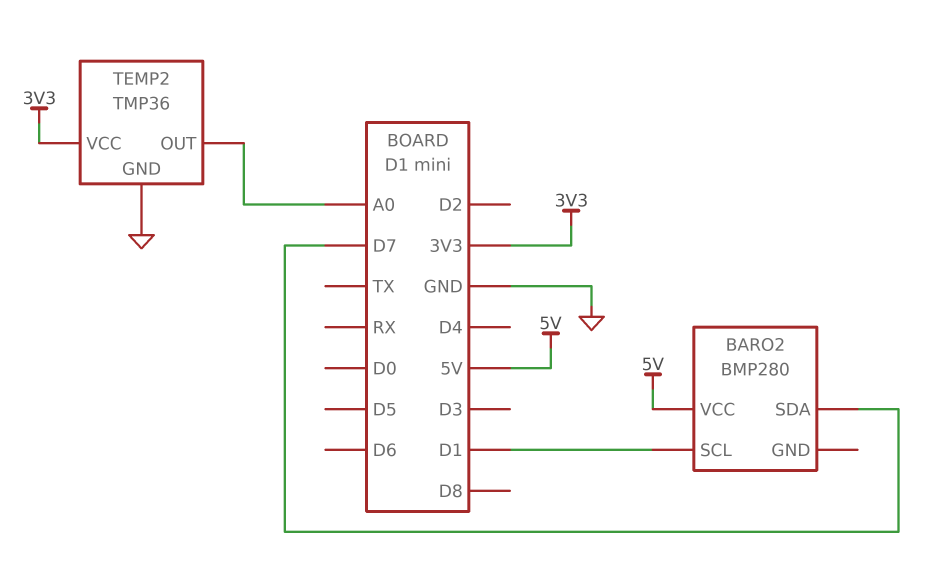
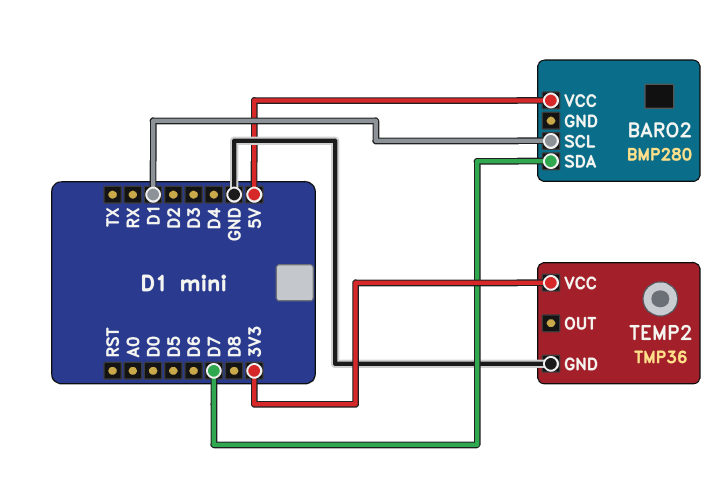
TEMP2 pin OUT: A0 -> none

